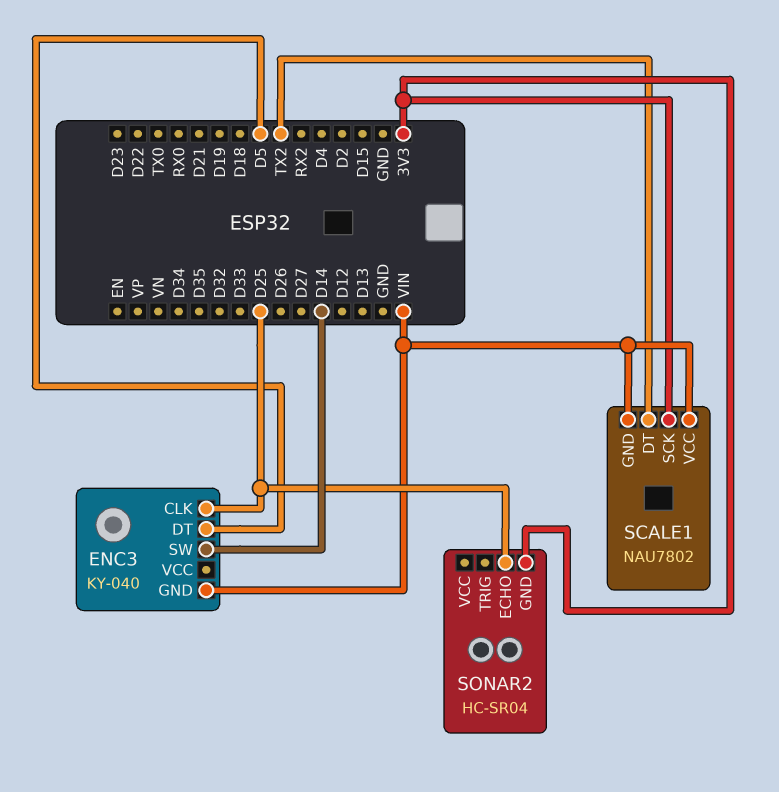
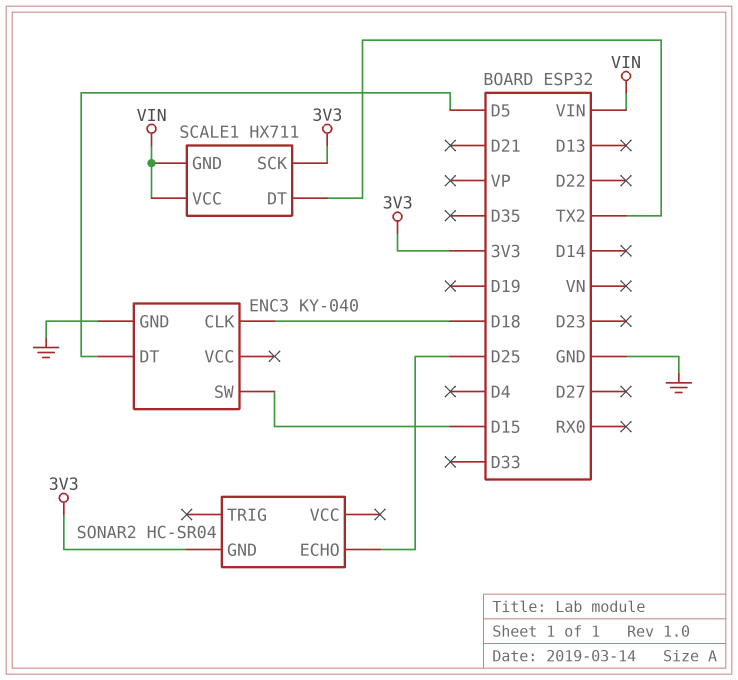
ENC3 pin CLK: D25 -> D18
ENC3 pin GND: VIN -> GND
ENC3 pin SW: D14 -> D15
SCALE1: NAU7802 -> HX711

